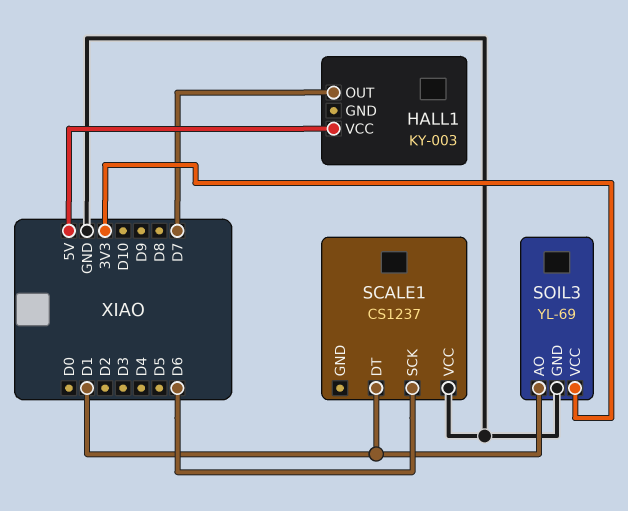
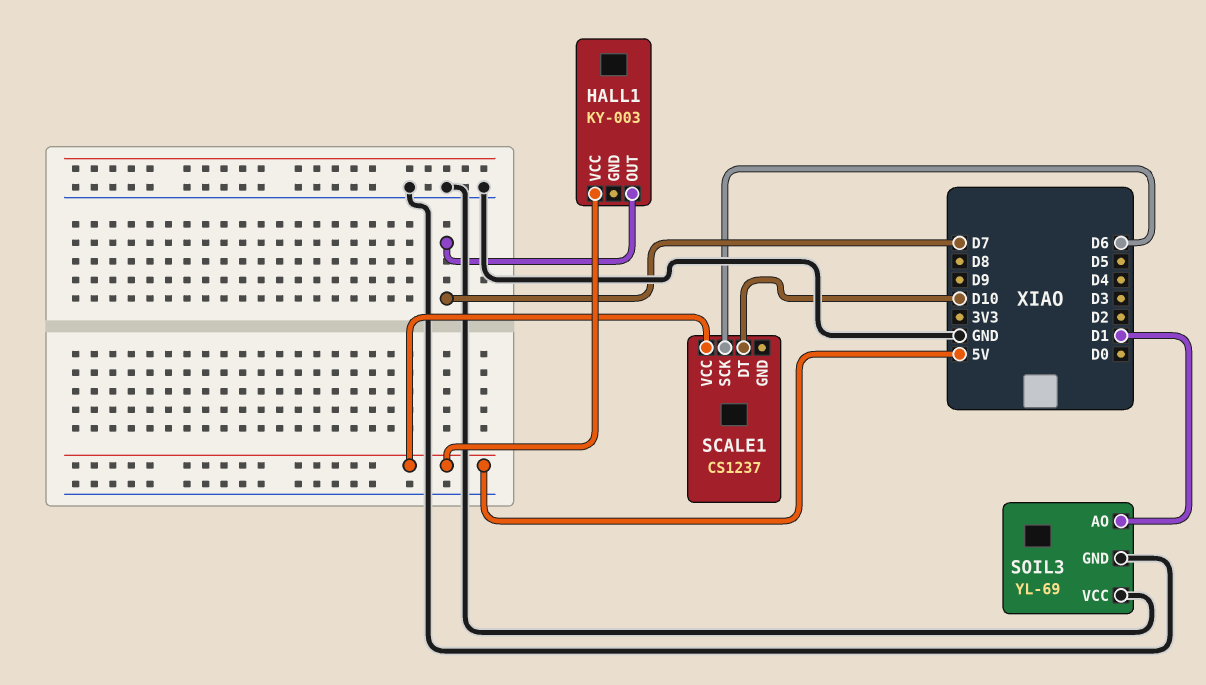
SCALE1 pin DT: D1 -> D10
SCALE1 pin VCC: GND -> 5V
SOIL3 pin VCC: 3V3 -> GND

